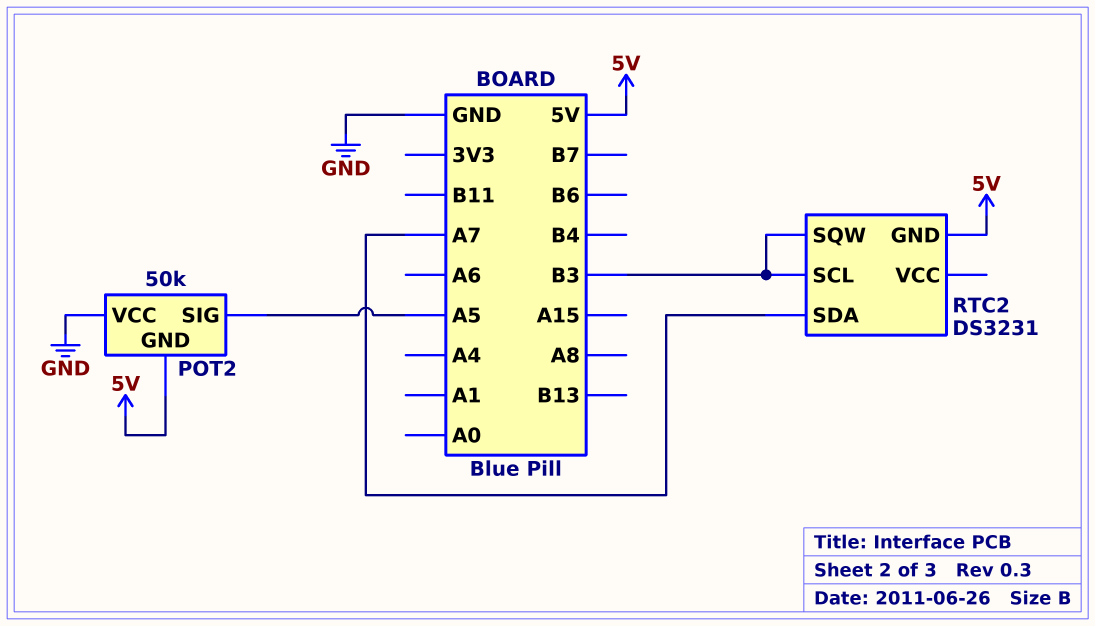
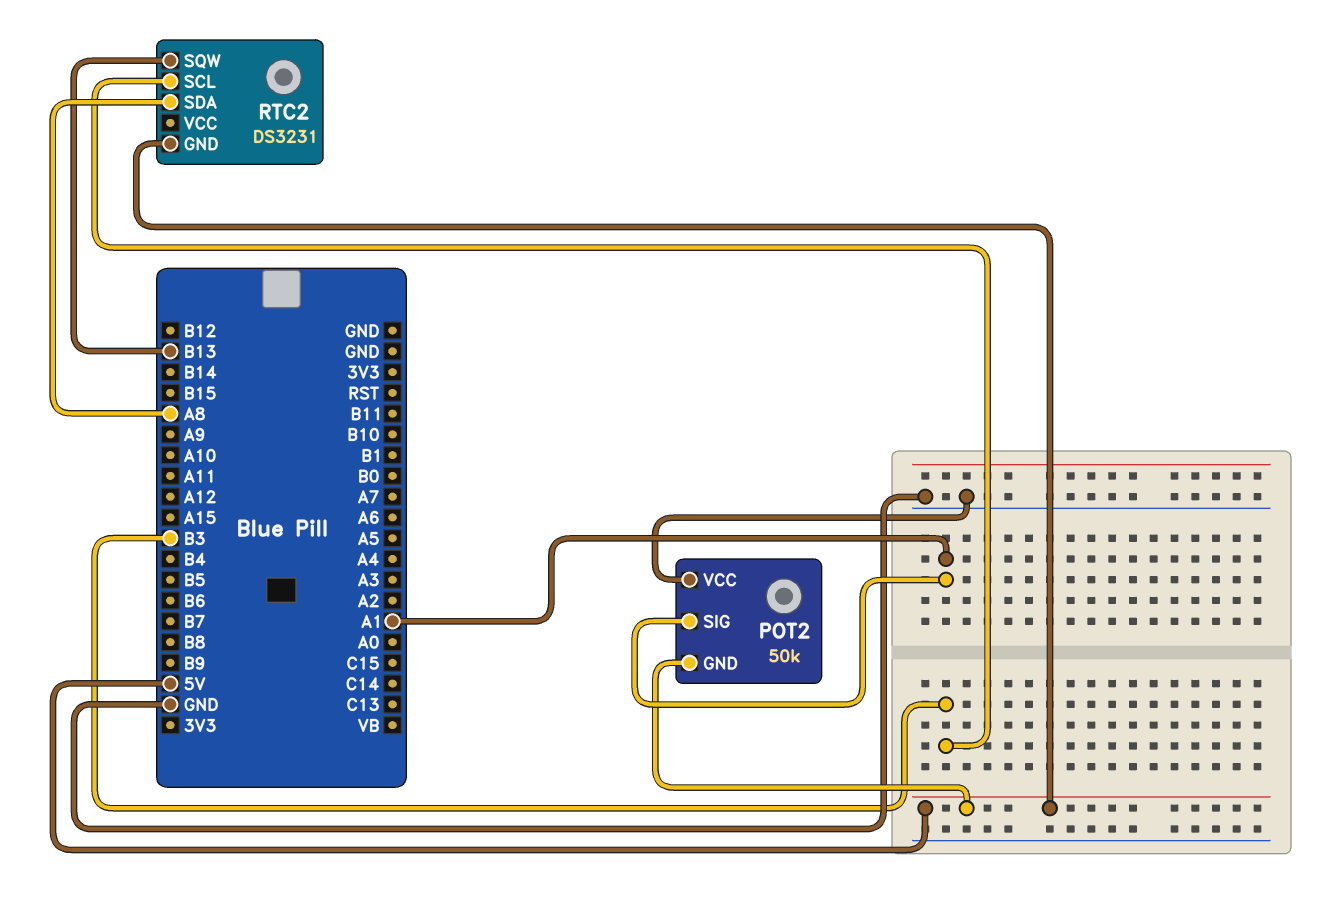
POT2 pin SIG: A5 -> A1
RTC2 pin SDA: A7 -> A8
RTC2 pin SQW: B3 -> B13

